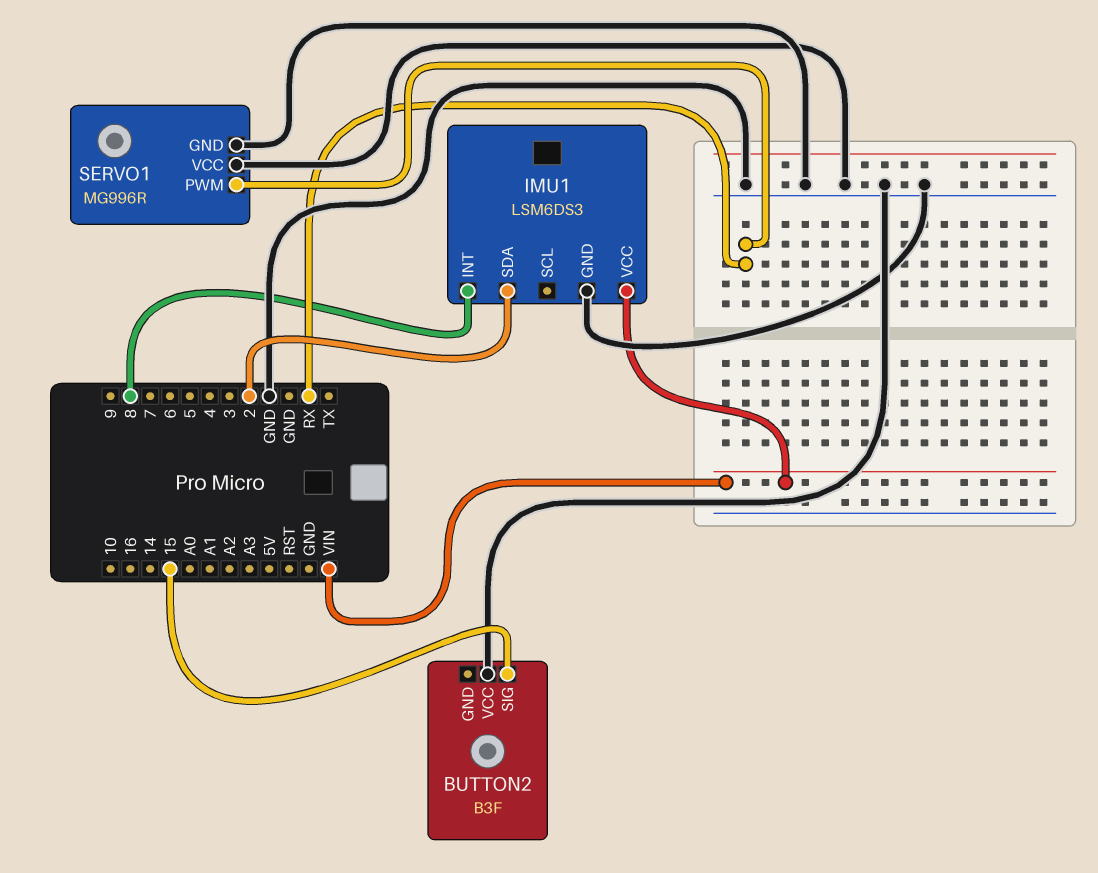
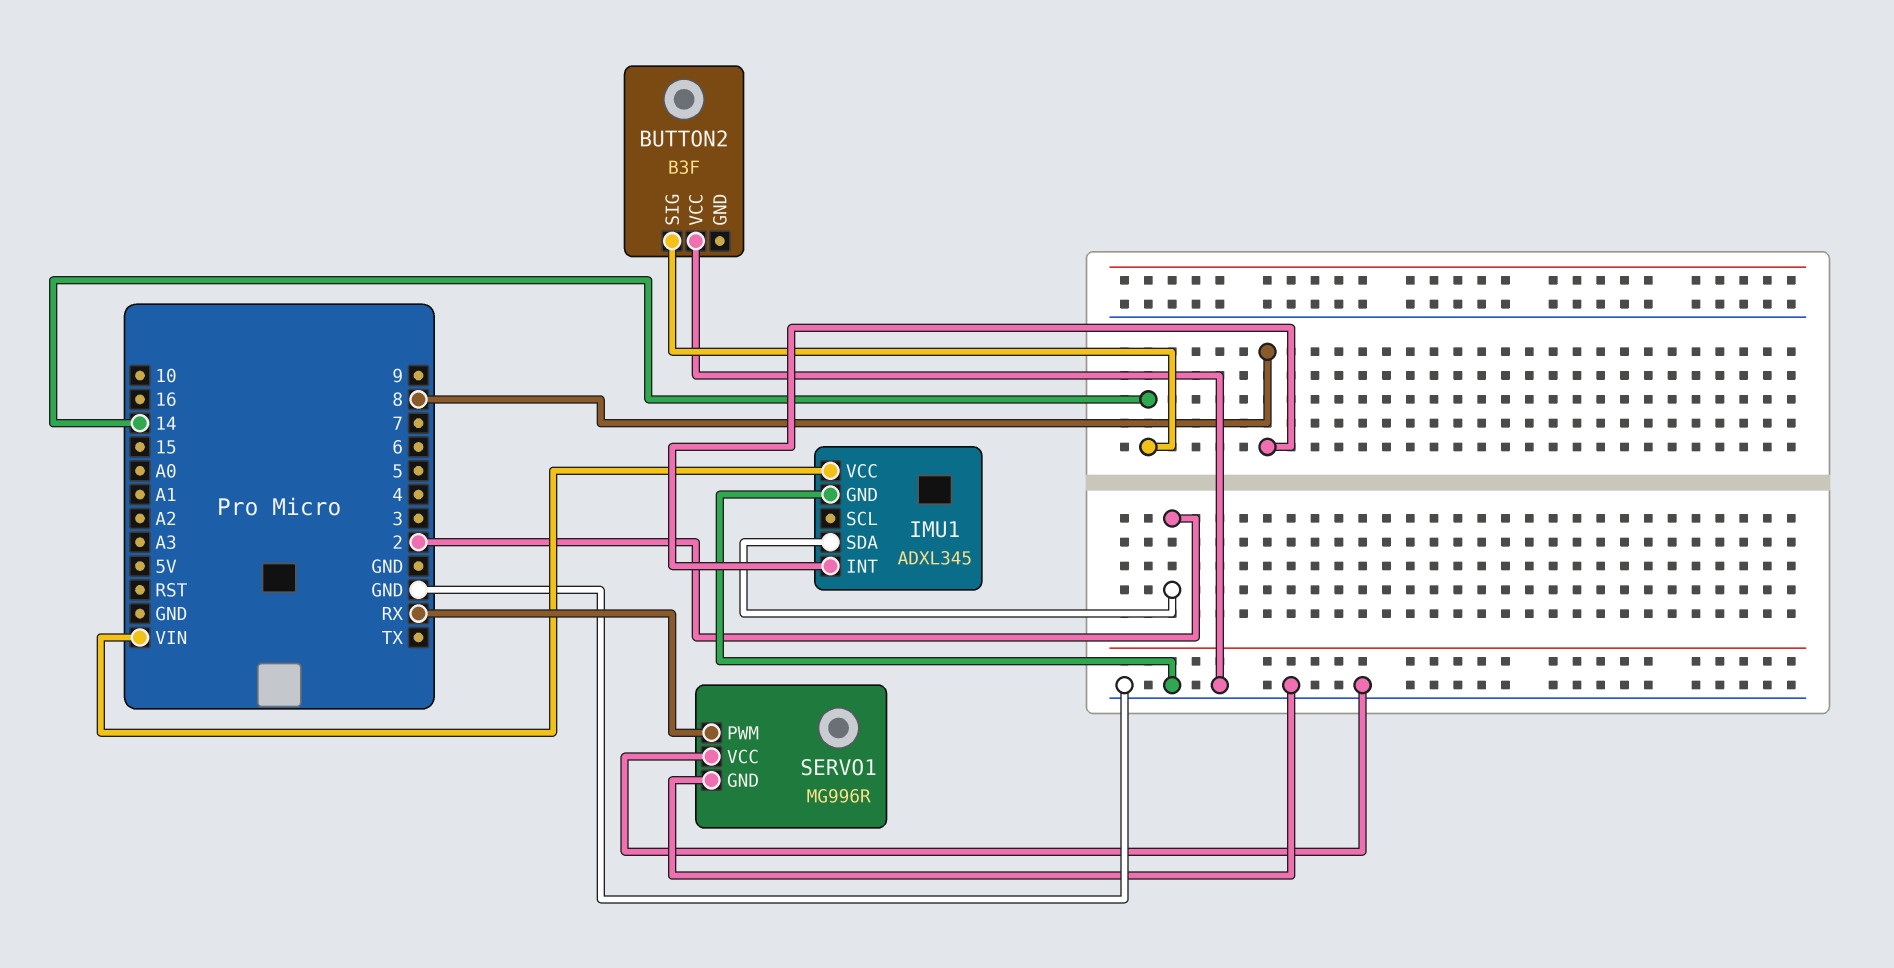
BUTTON2 pin SIG: 15 -> 14
IMU1: LSM6DS3 -> ADXL345

